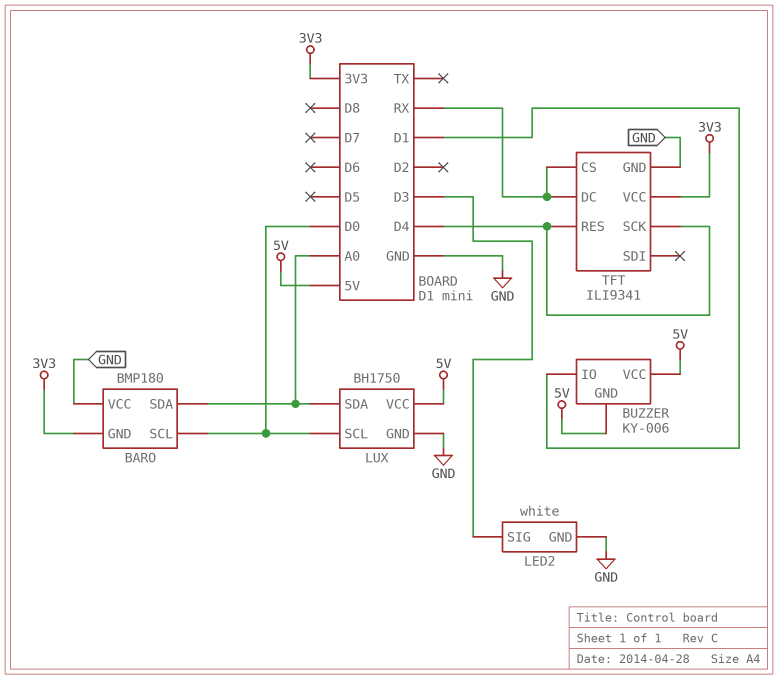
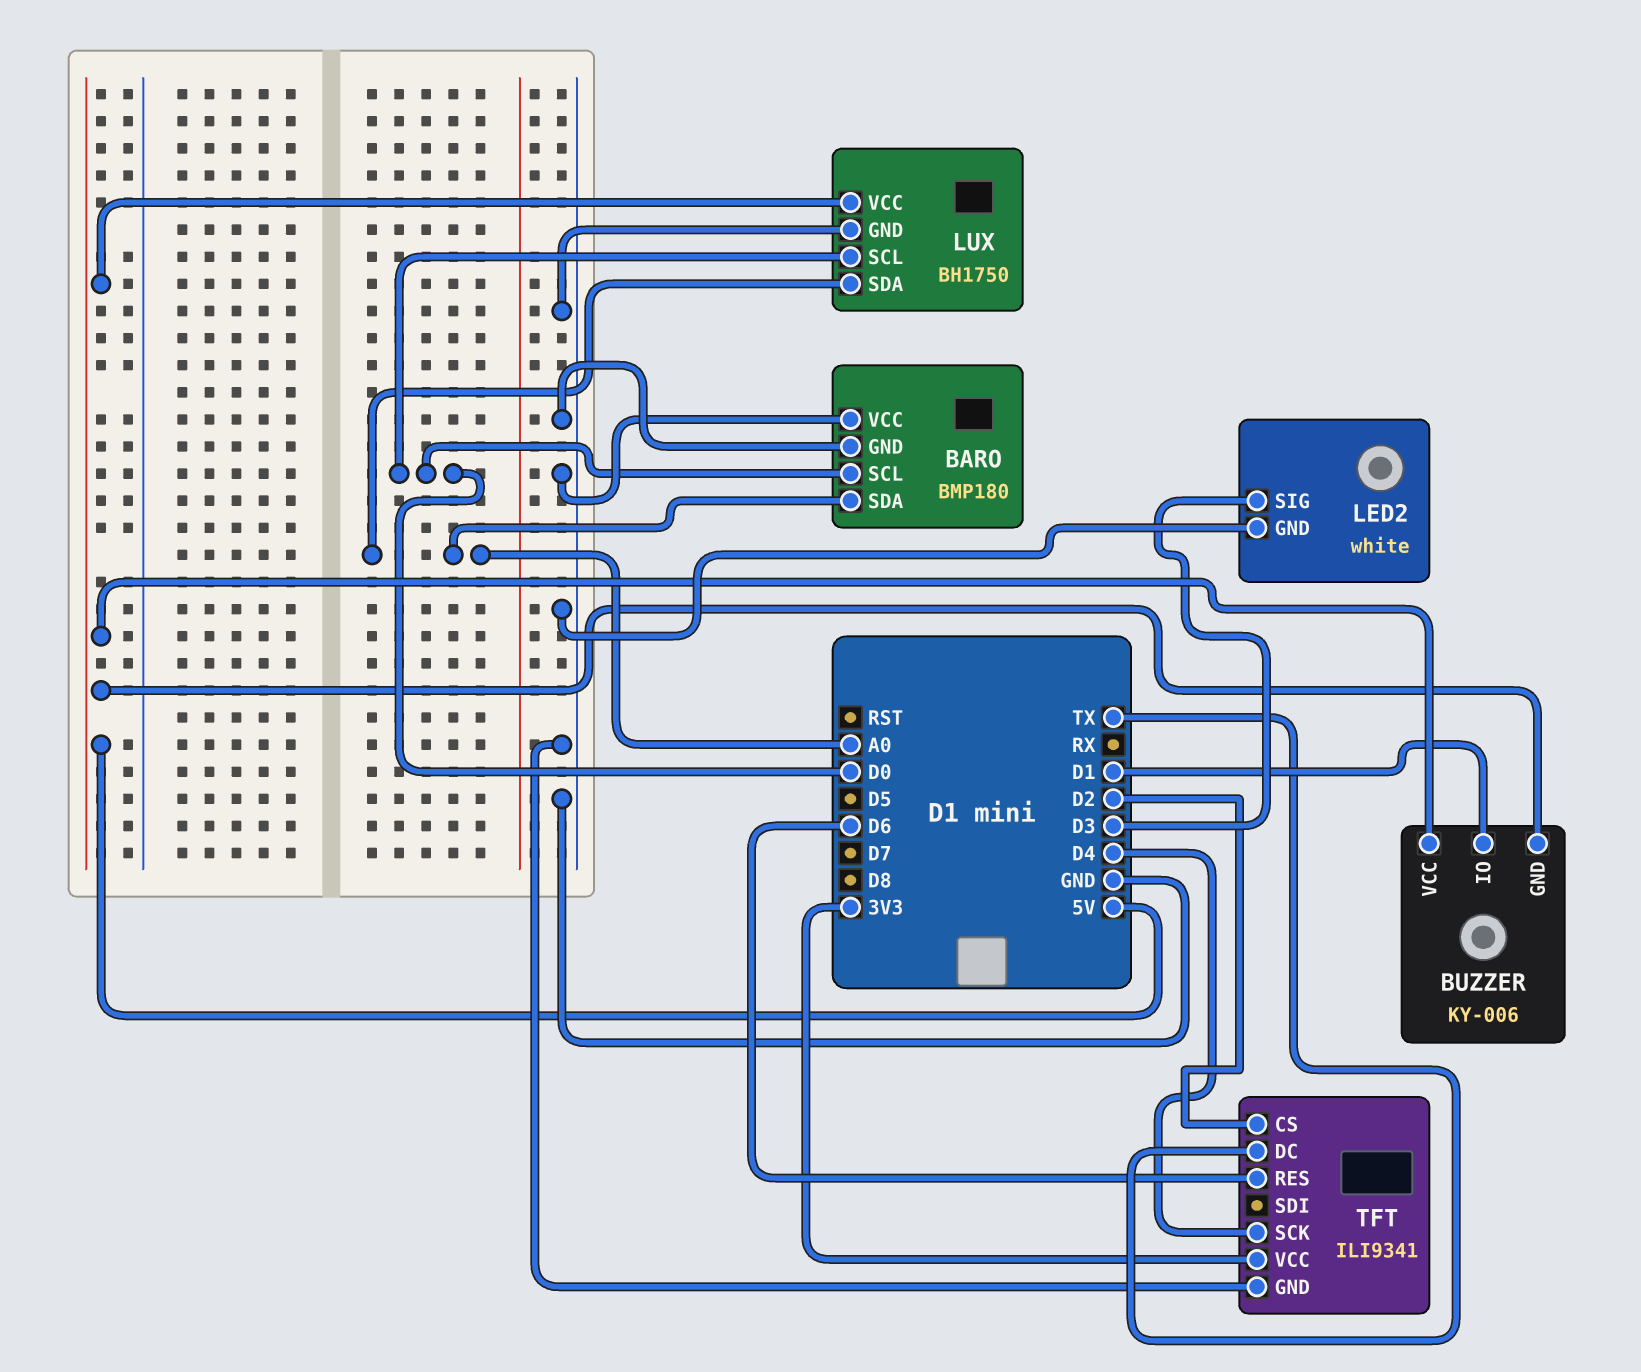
BARO pin GND: 3V3 -> GND
TFT pin CS: RX -> D2
TFT pin DC: RX -> TX
TFT pin RES: D4 -> D6

